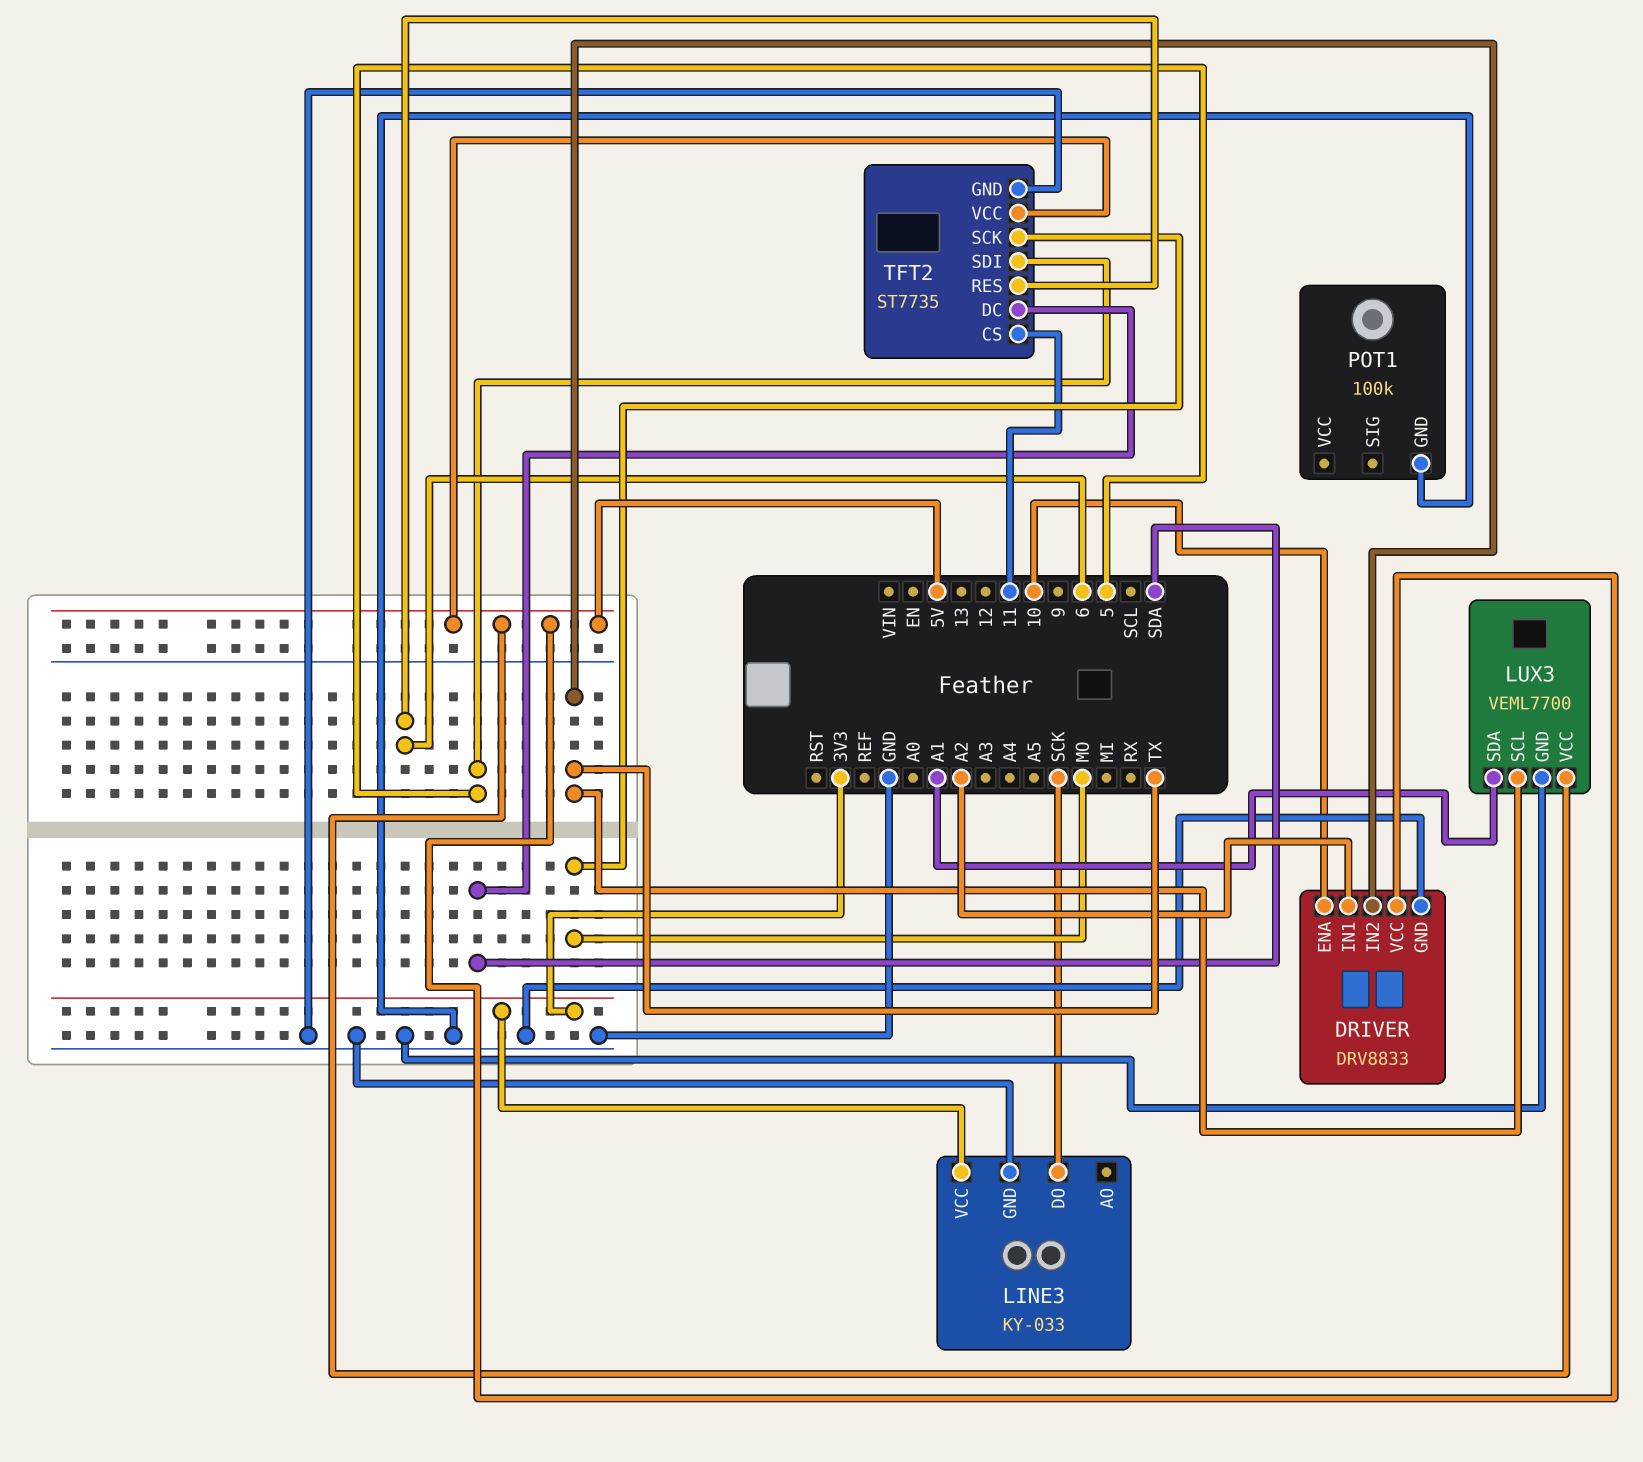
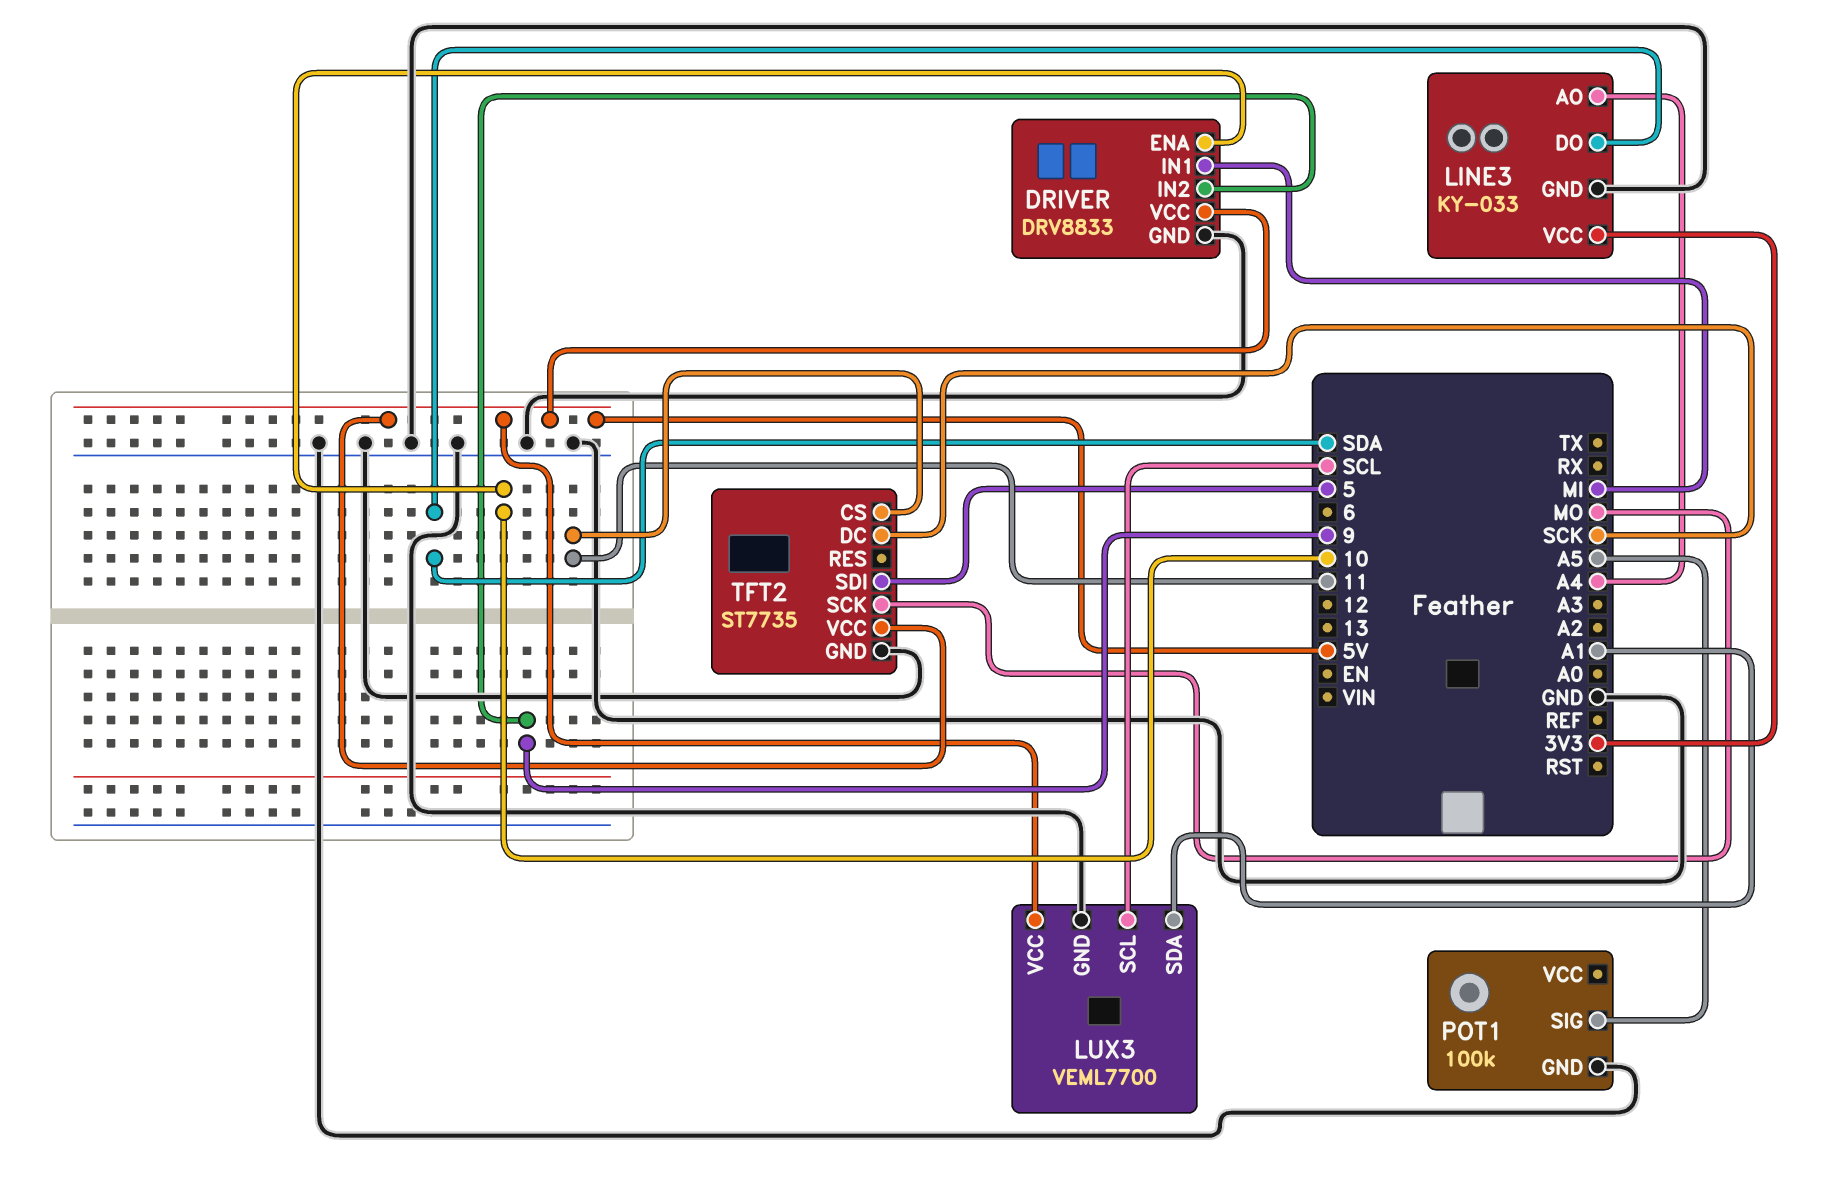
DRIVER pin IN1: A2 -> MI
DRIVER pin IN2: TX -> 9
LINE3 pin AO: none -> A4
LINE3 pin DO: SCK -> SDA
LUX3 pin SCL: TX -> SCL
POT1 pin SIG: none -> A5
TFT2 pin DC: SDA -> SCK
TFT2 pin RES: 6 -> none

